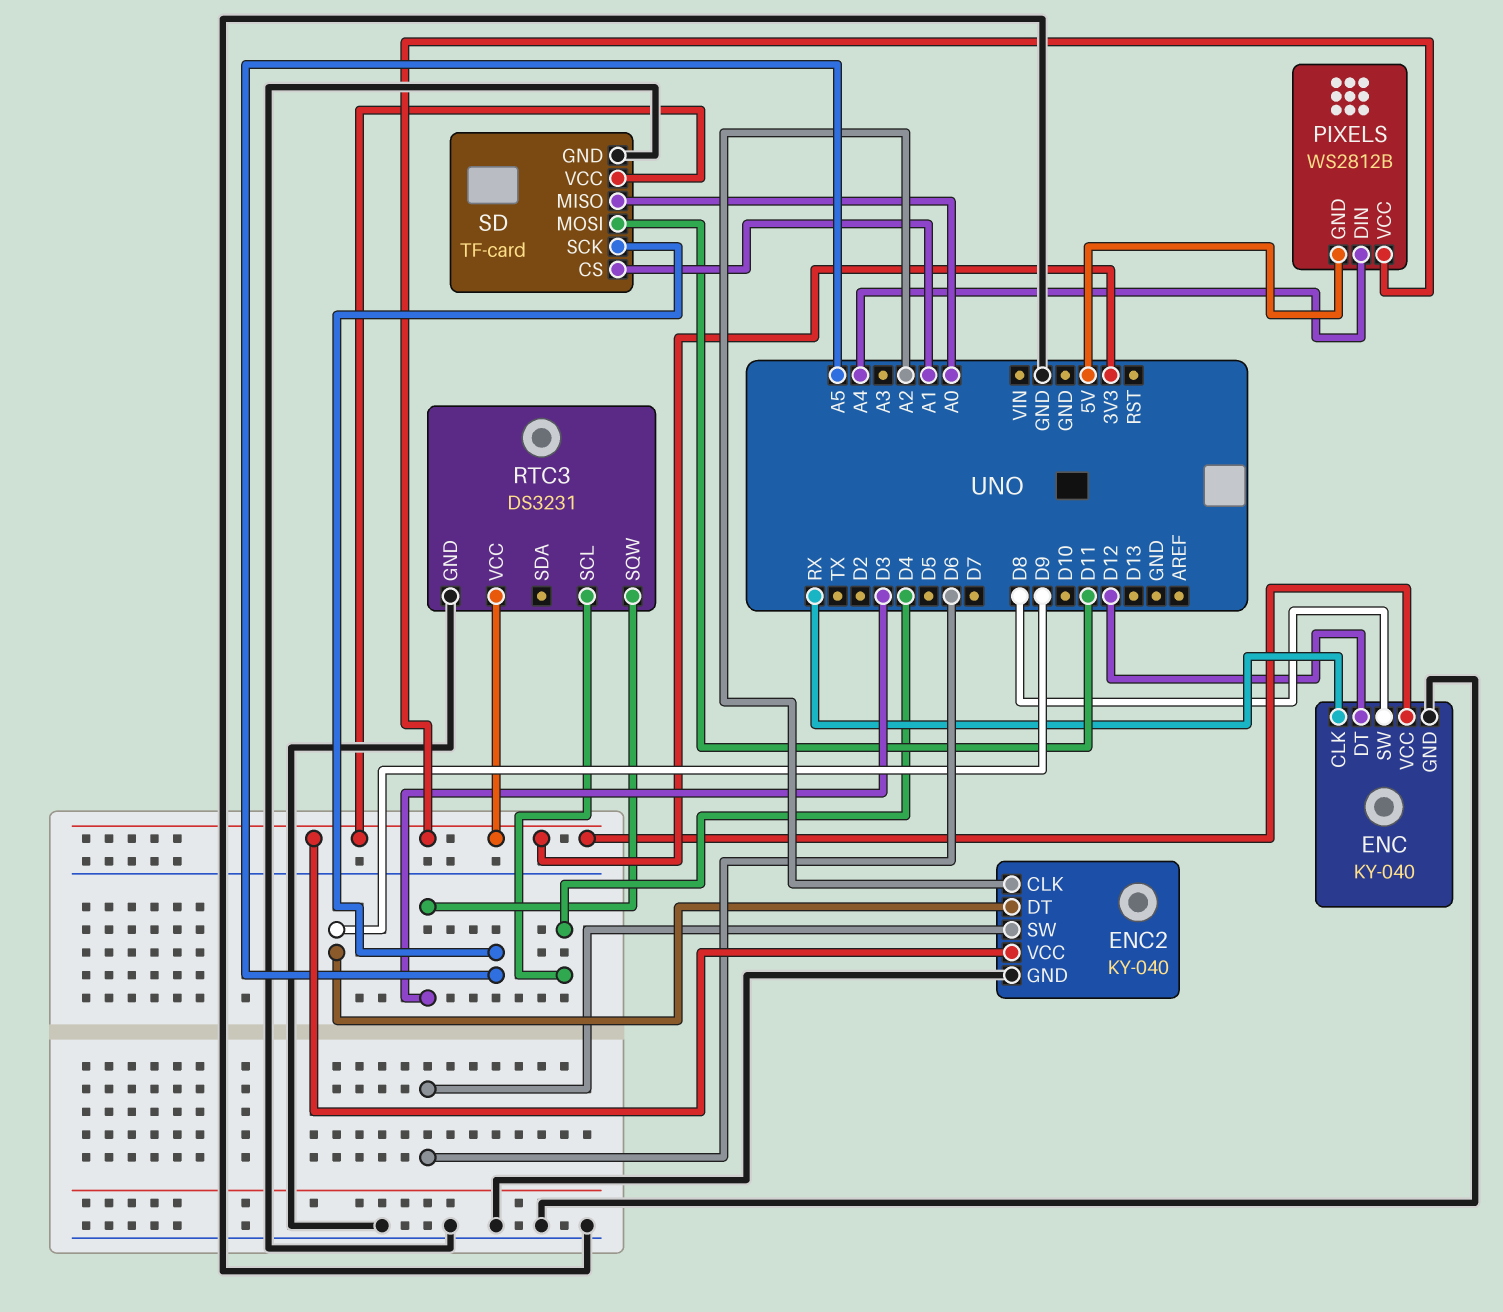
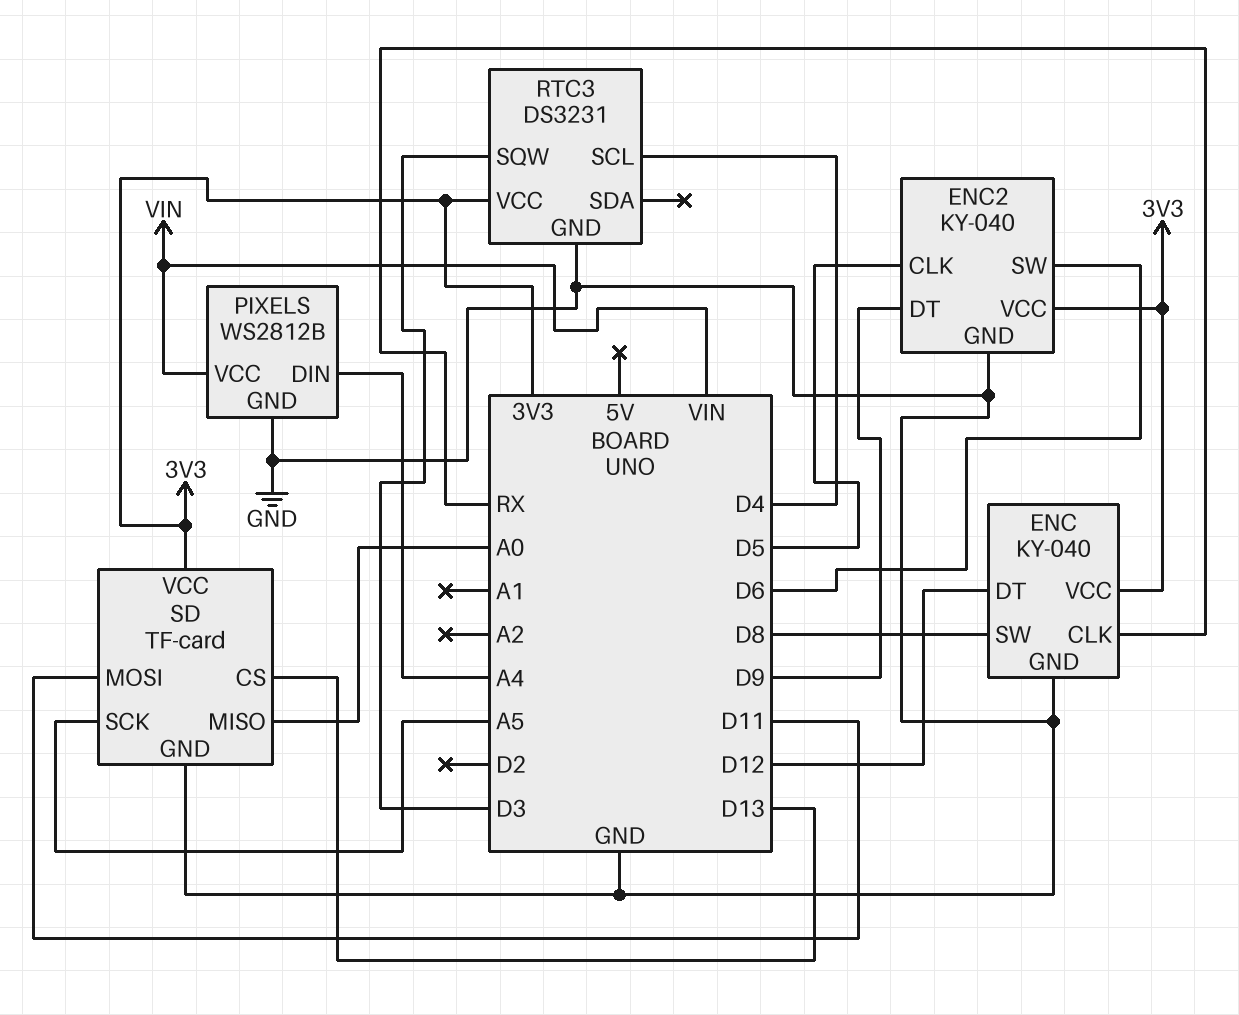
ENC2 pin CLK: A2 -> D5
PIXELS pin GND: 5V -> GND
PIXELS pin VCC: 3V3 -> VIN
SD pin CS: A1 -> D13

